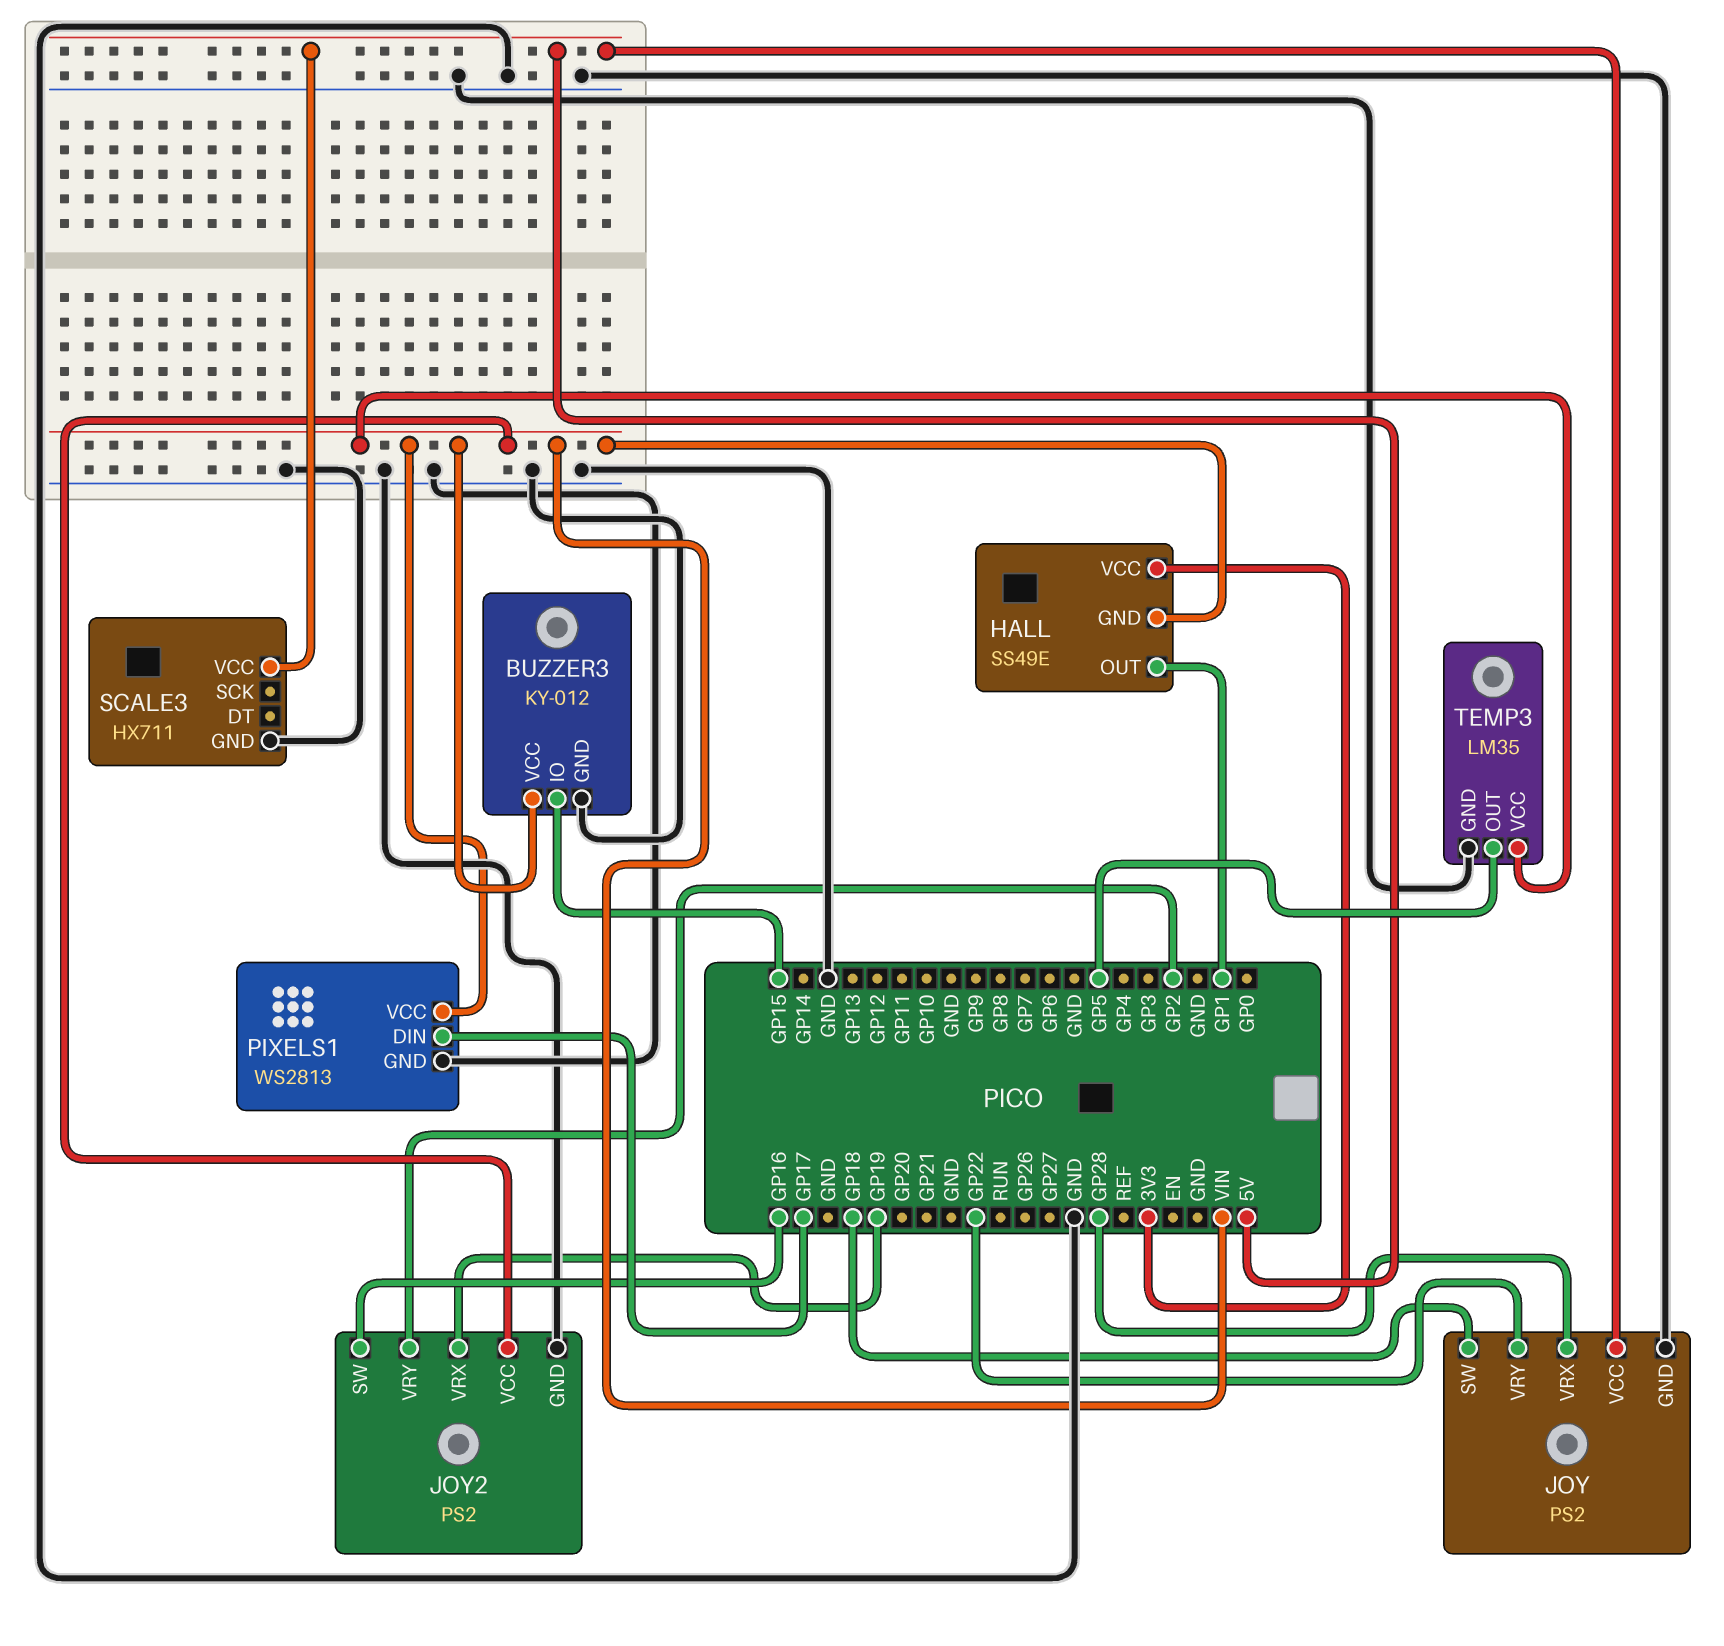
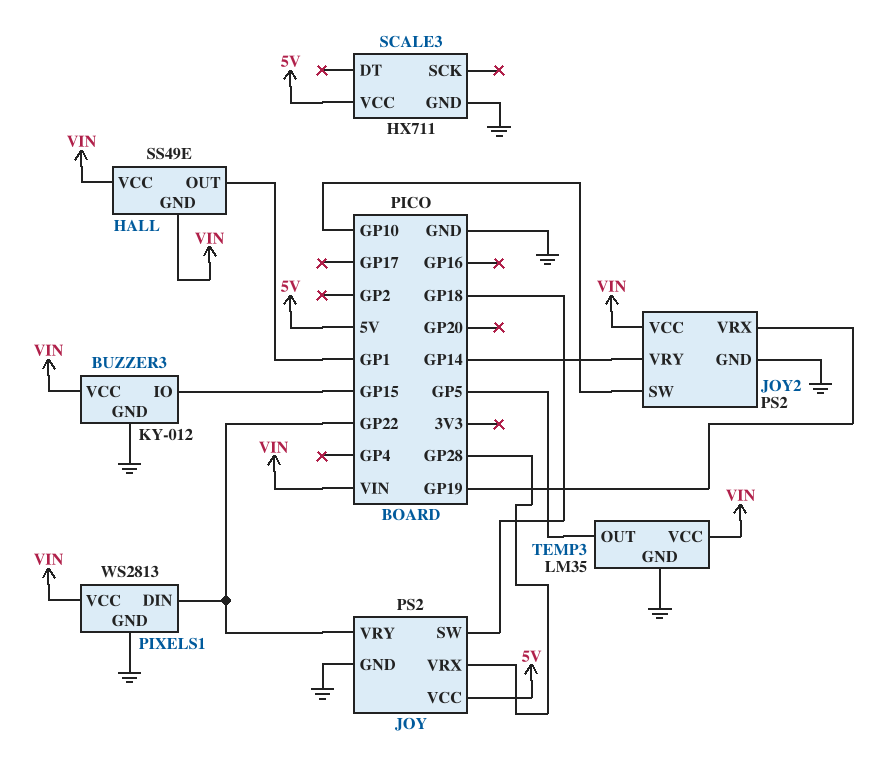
HALL pin VCC: 3V3 -> VIN
JOY2 pin SW: GP16 -> GP10
JOY2 pin VRY: GP2 -> GP14
PIXELS1 pin DIN: GP17 -> GP22

